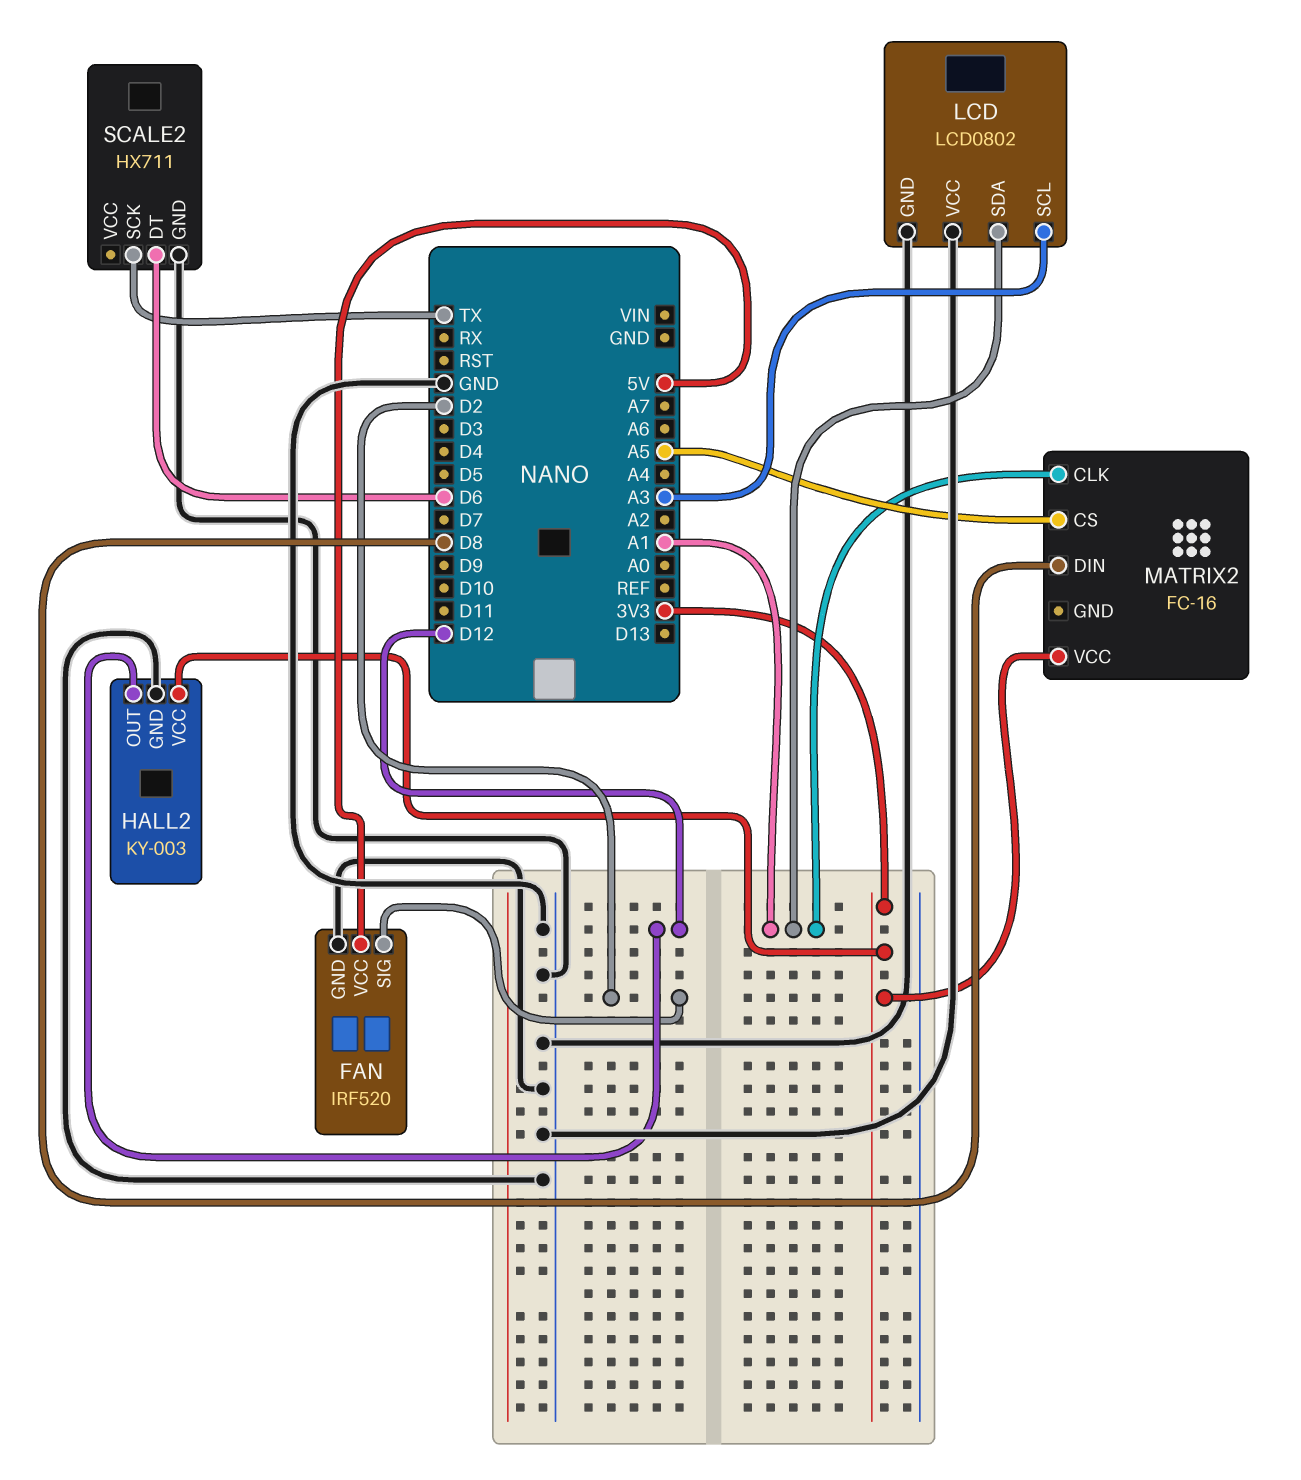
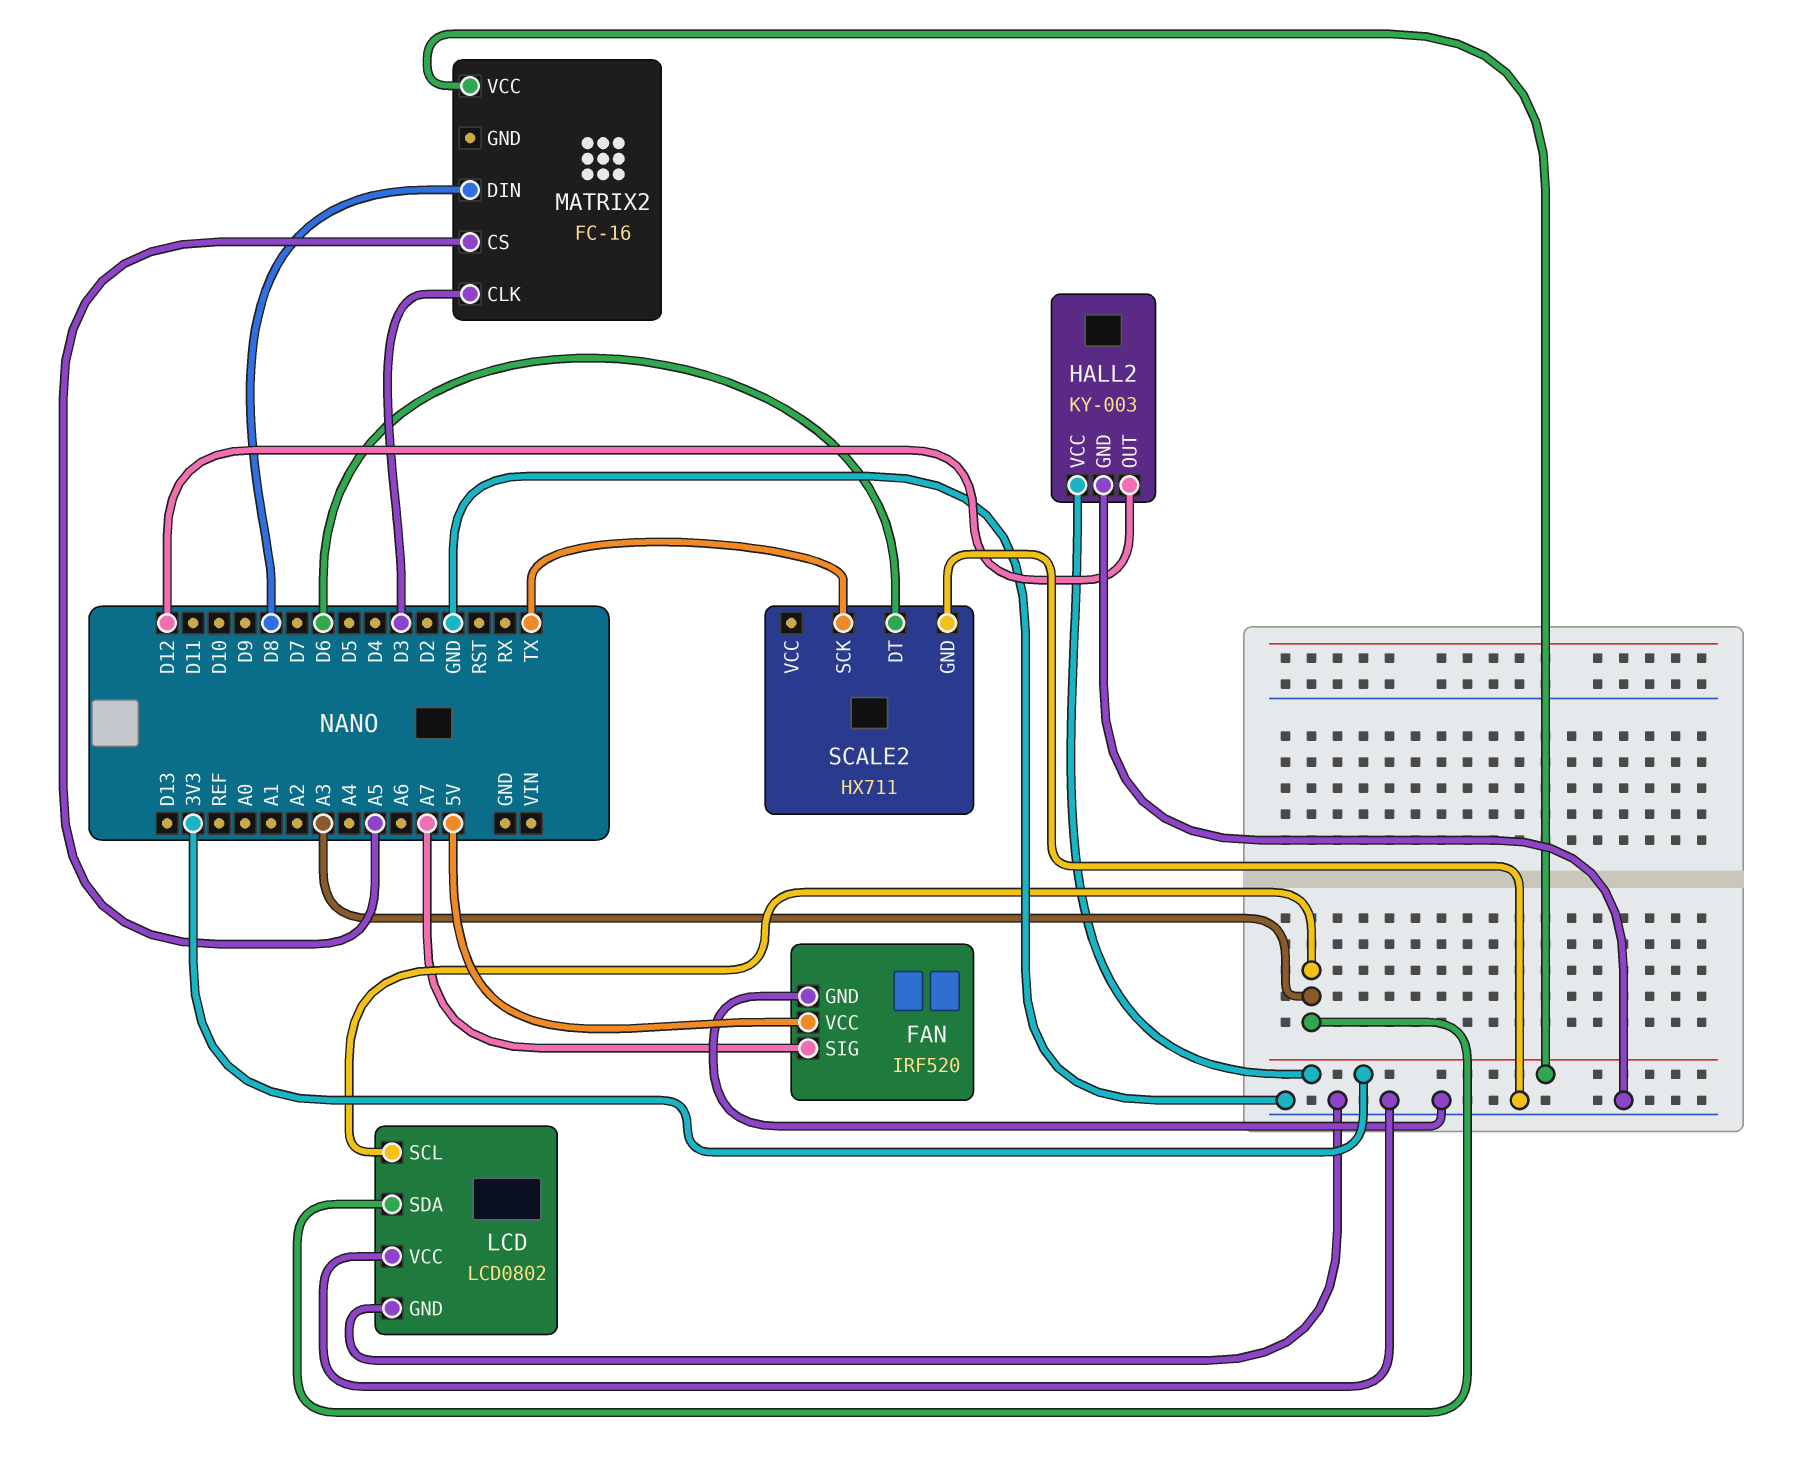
FAN pin SIG: D2 -> A7
LCD pin SDA: A1 -> A3
MATRIX2 pin CLK: A1 -> D3

